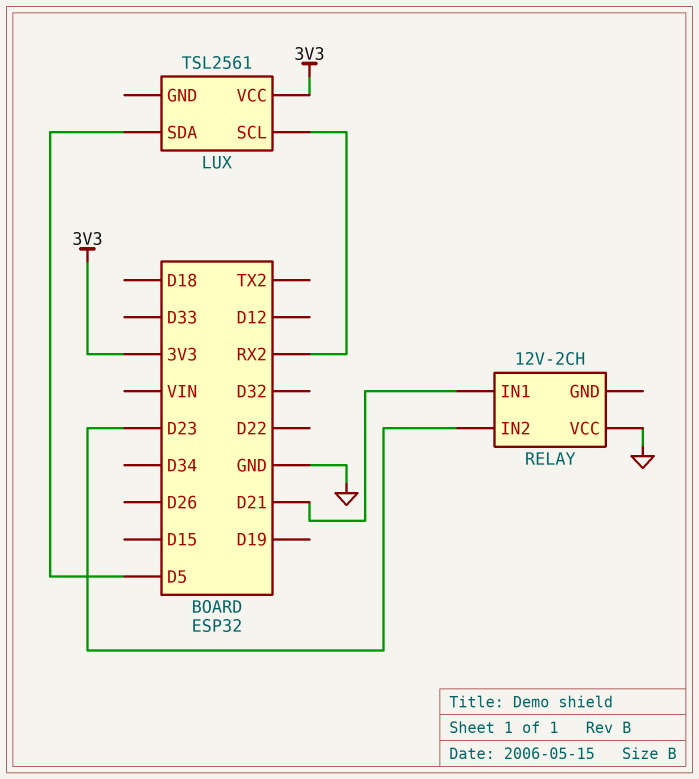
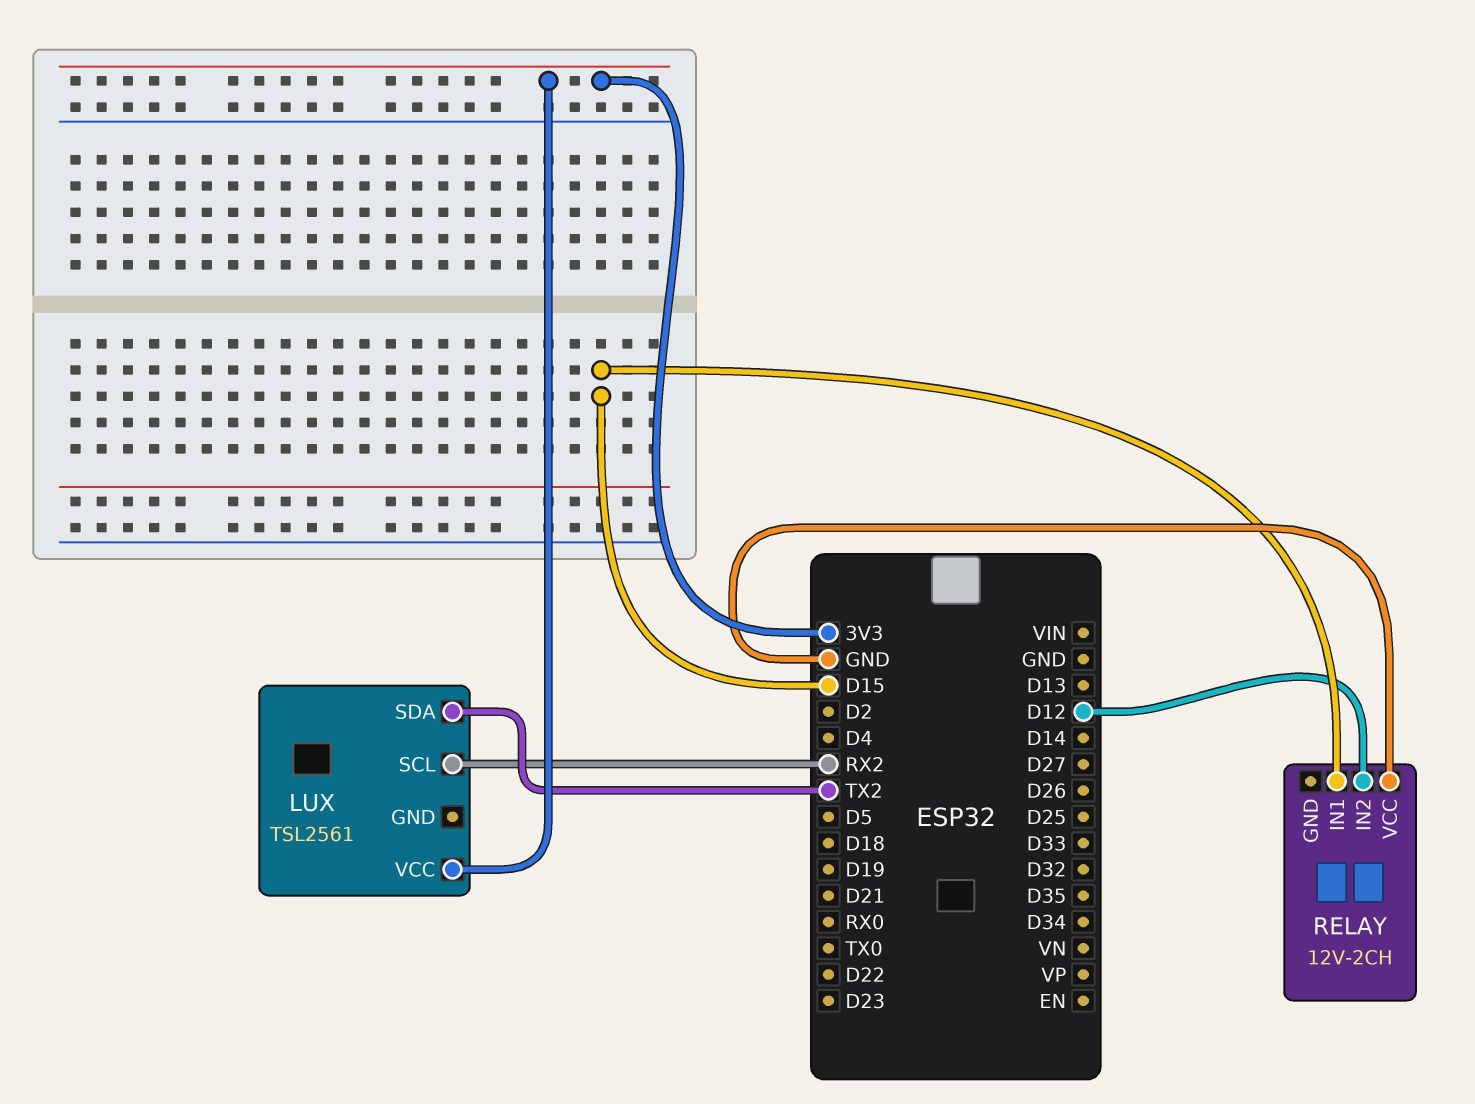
LUX pin SDA: D5 -> TX2
RELAY pin IN1: D21 -> D15
RELAY pin IN2: D23 -> D12

